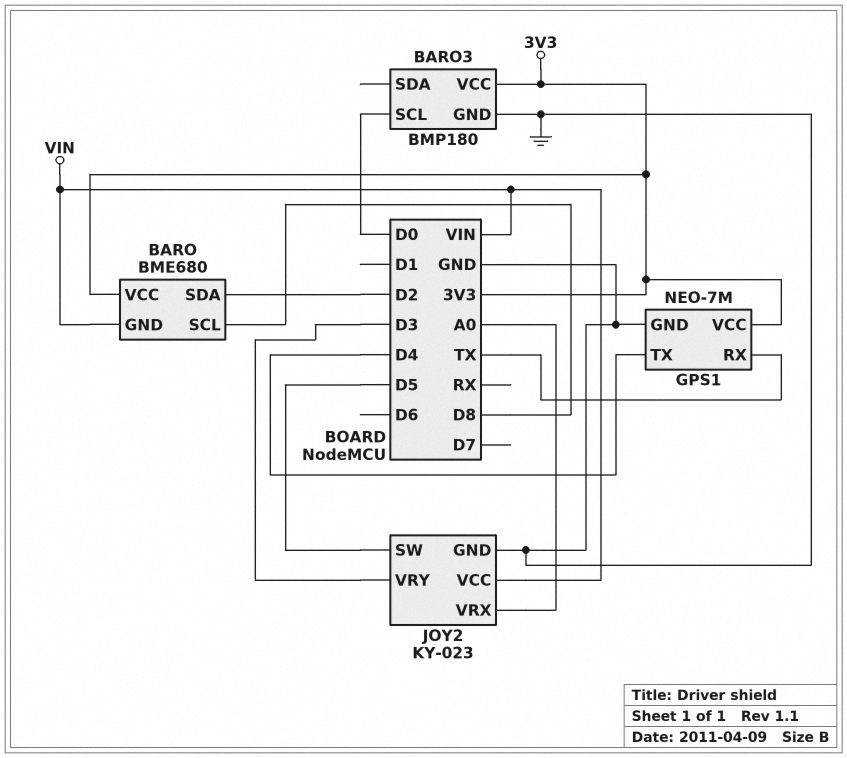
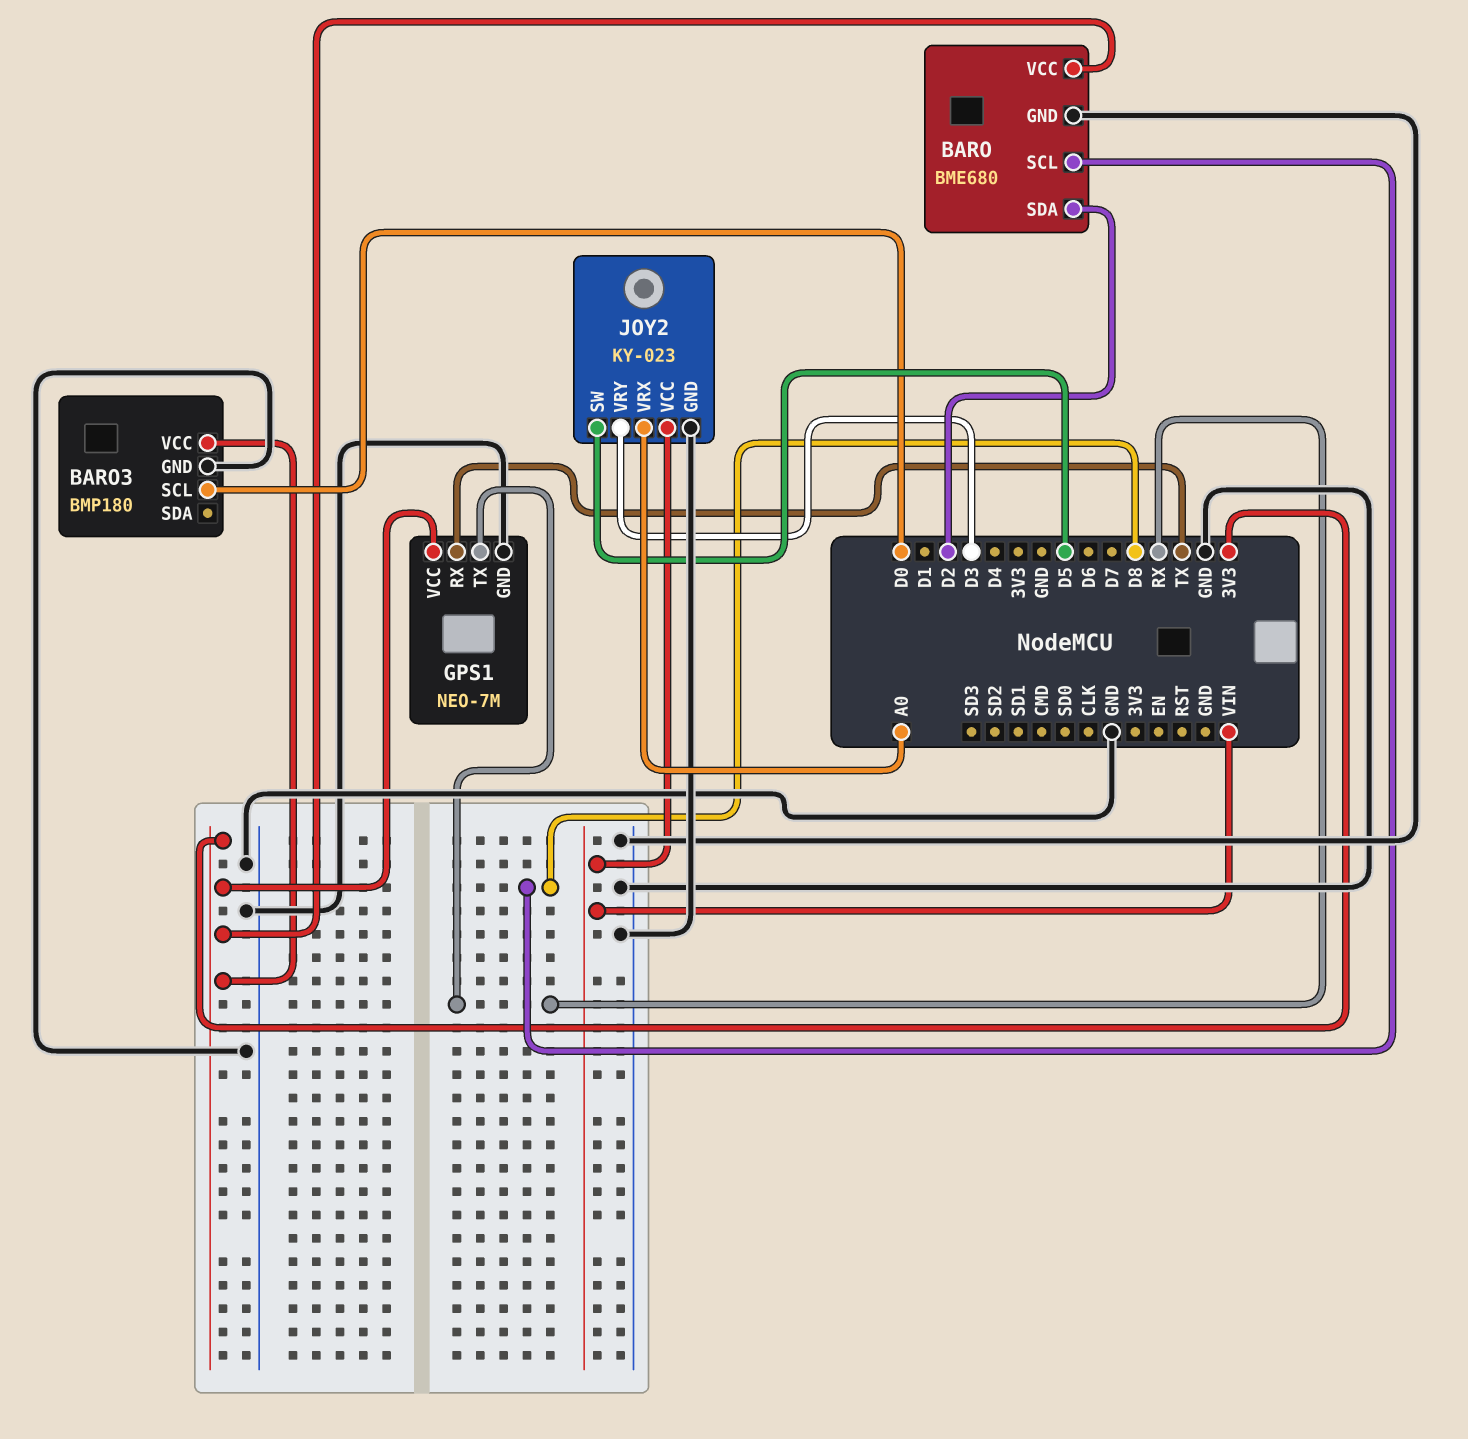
BARO pin GND: VIN -> GND
GPS1 pin TX: D4 -> RX

